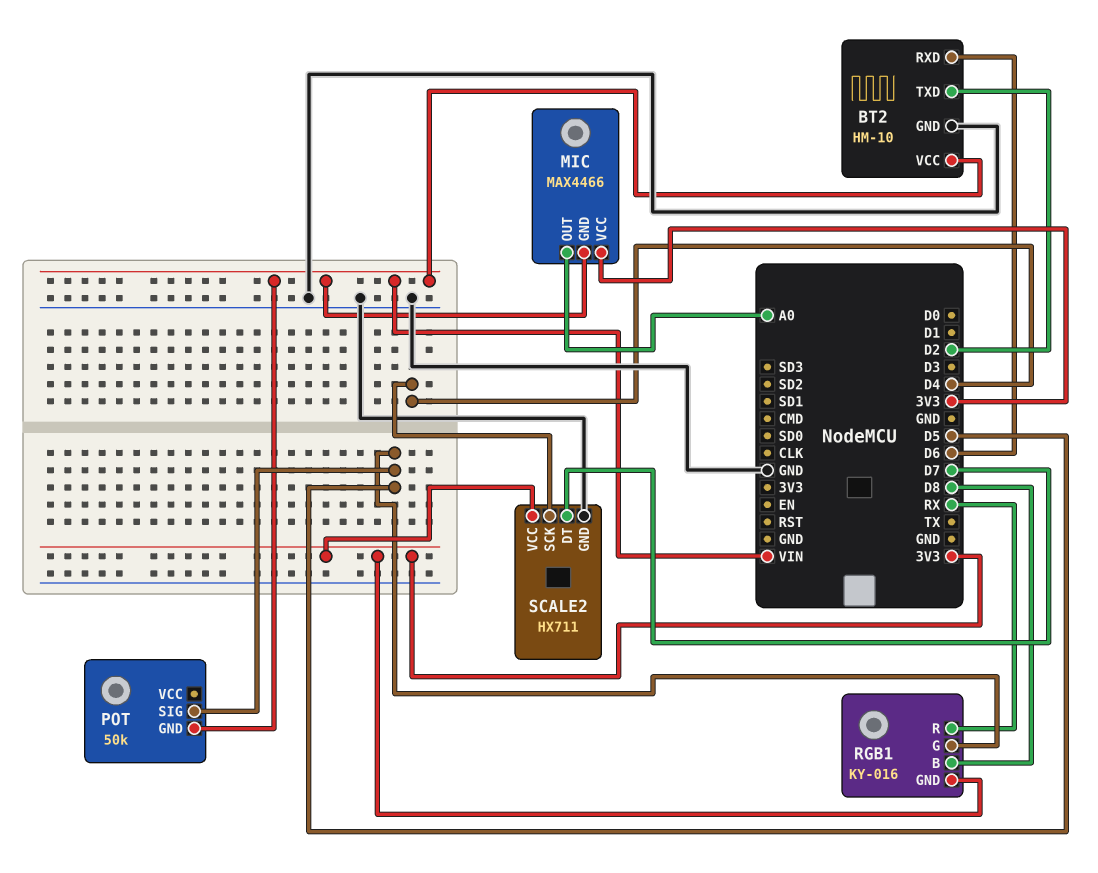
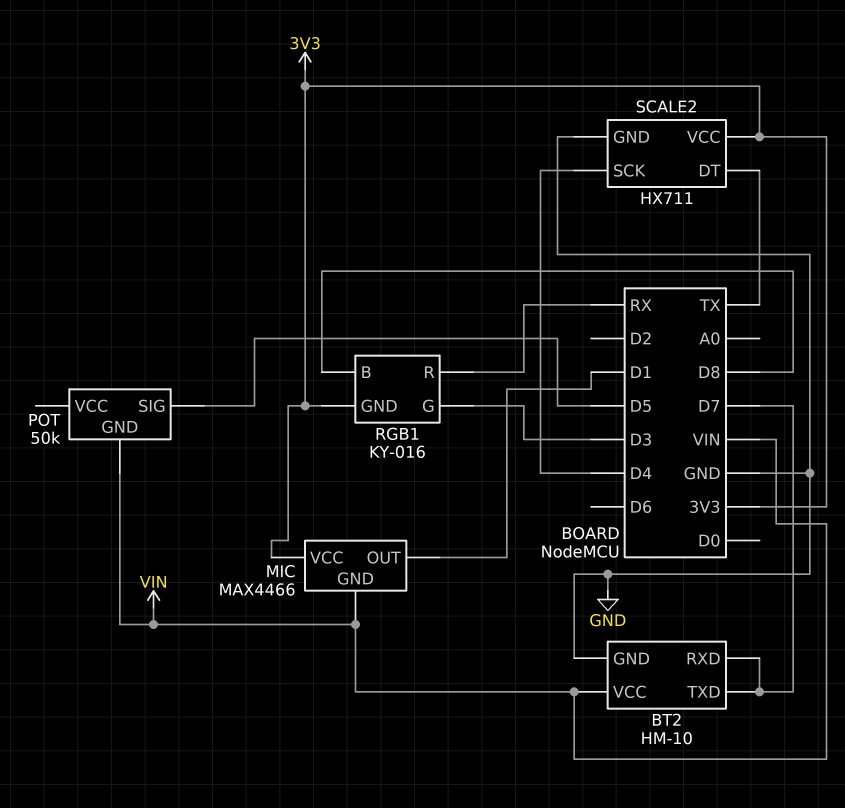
BT2 pin RXD: D6 -> D7
BT2 pin TXD: D2 -> D7
MIC pin OUT: A0 -> D1
RGB1 pin G: D5 -> D3
SCALE2 pin DT: D7 -> TX

